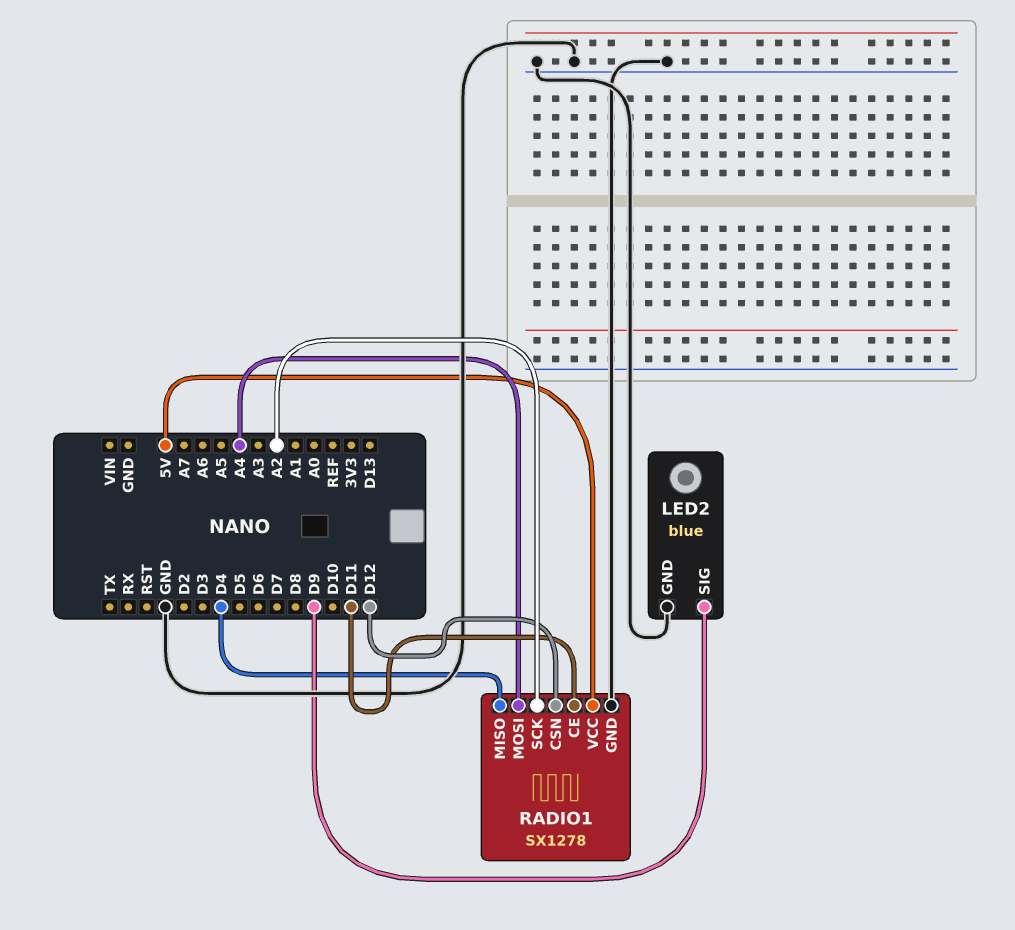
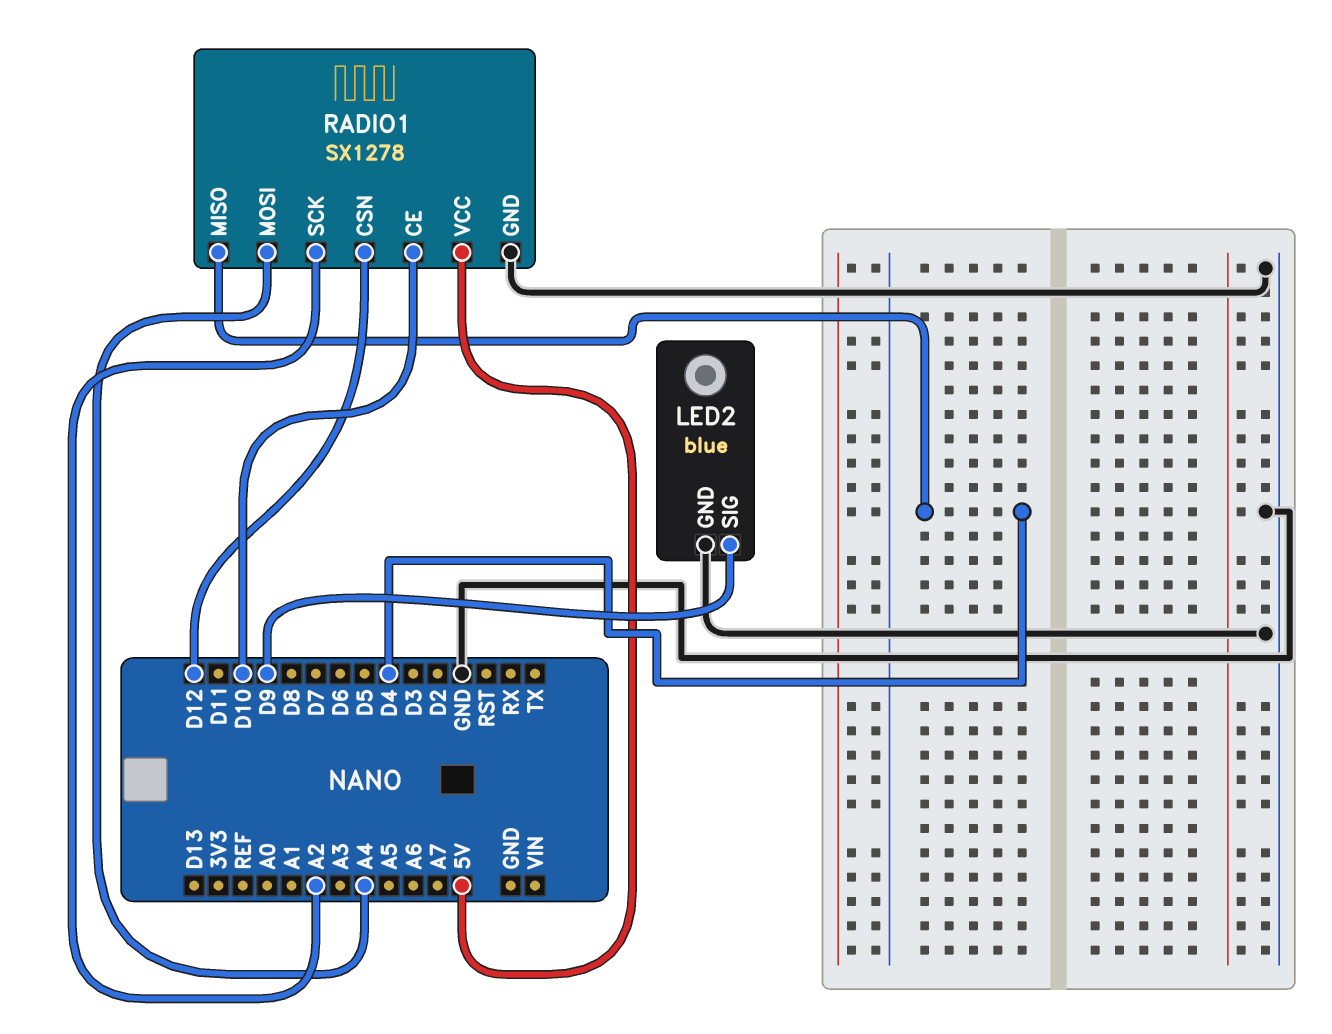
RADIO1 pin CE: D11 -> D10

